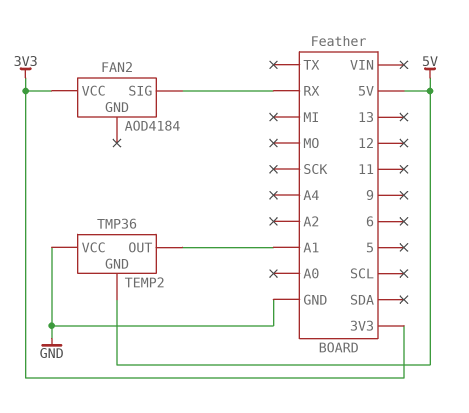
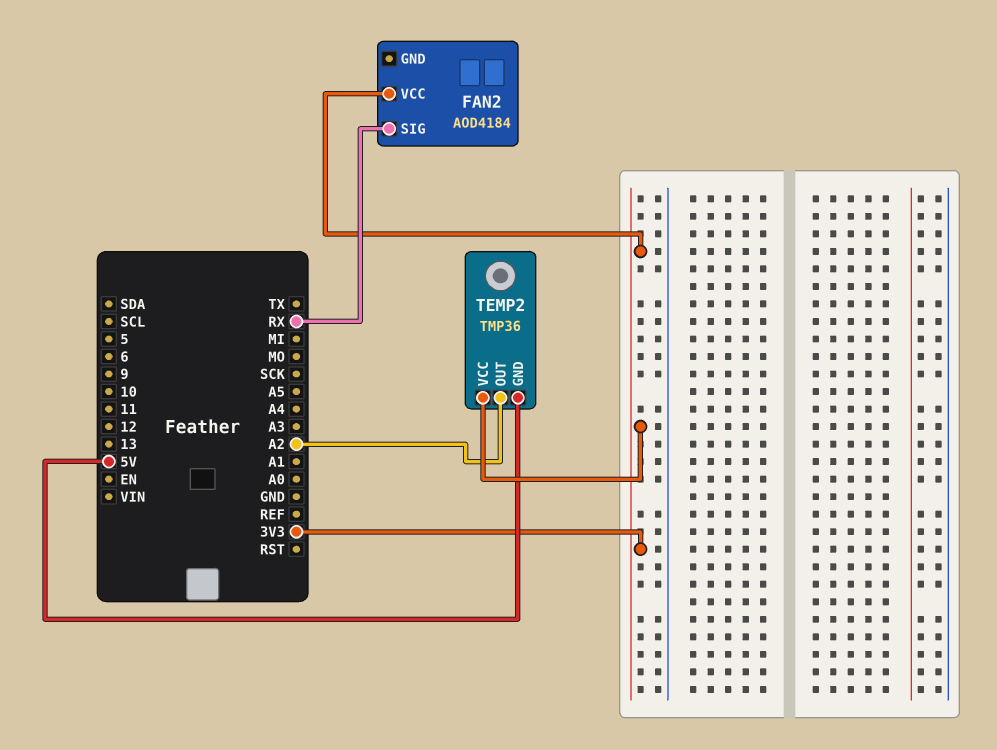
TEMP2 pin OUT: A1 -> A2
TEMP2 pin VCC: GND -> 3V3

